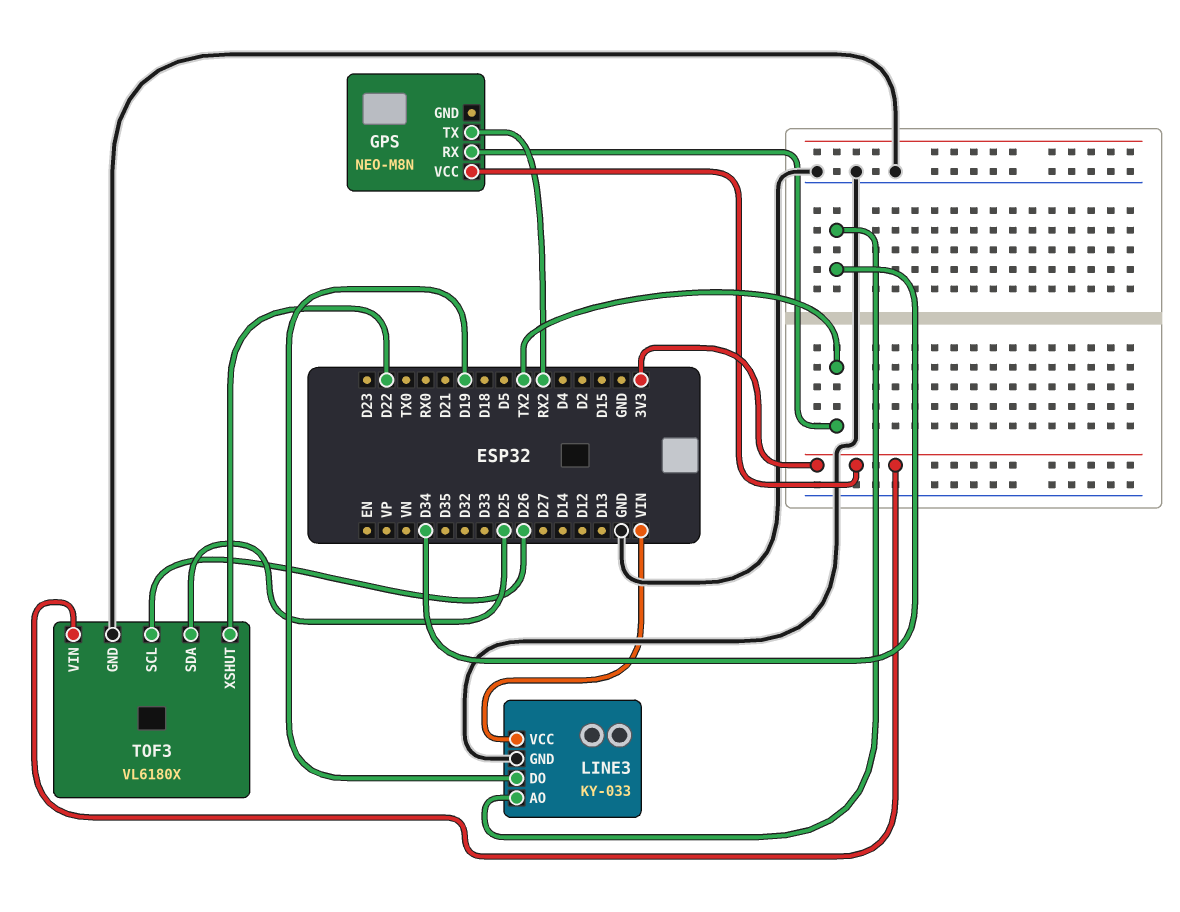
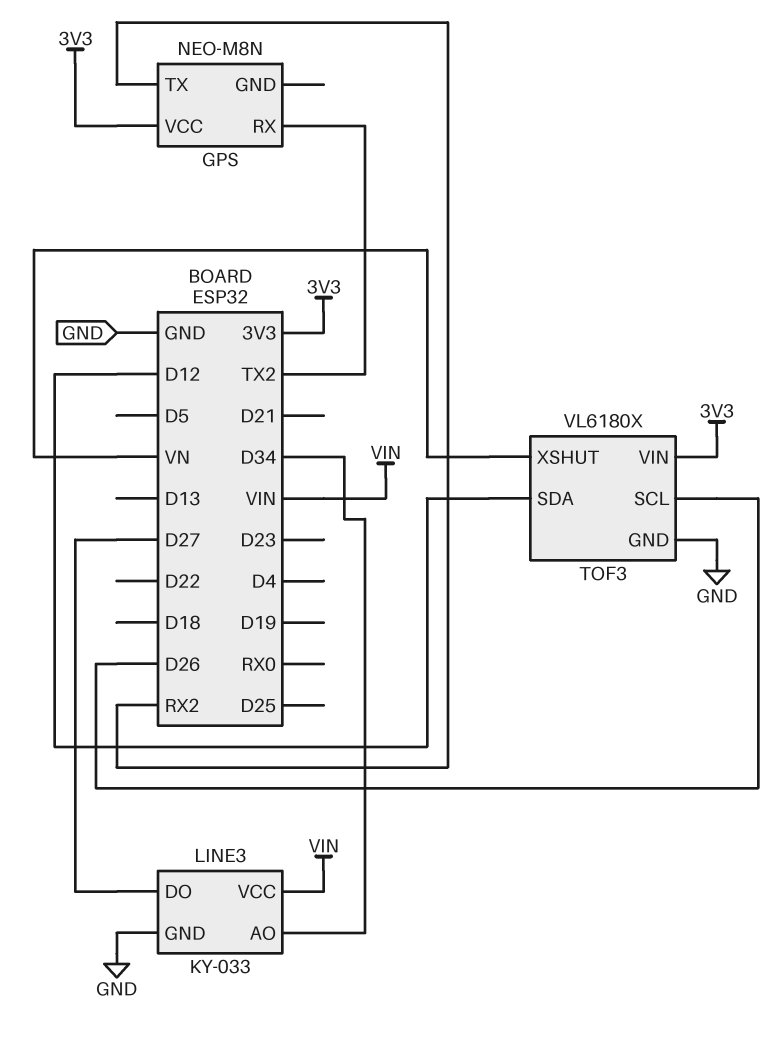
LINE3 pin DO: D19 -> D27
TOF3 pin SDA: D25 -> D12
TOF3 pin XSHUT: D22 -> VN

